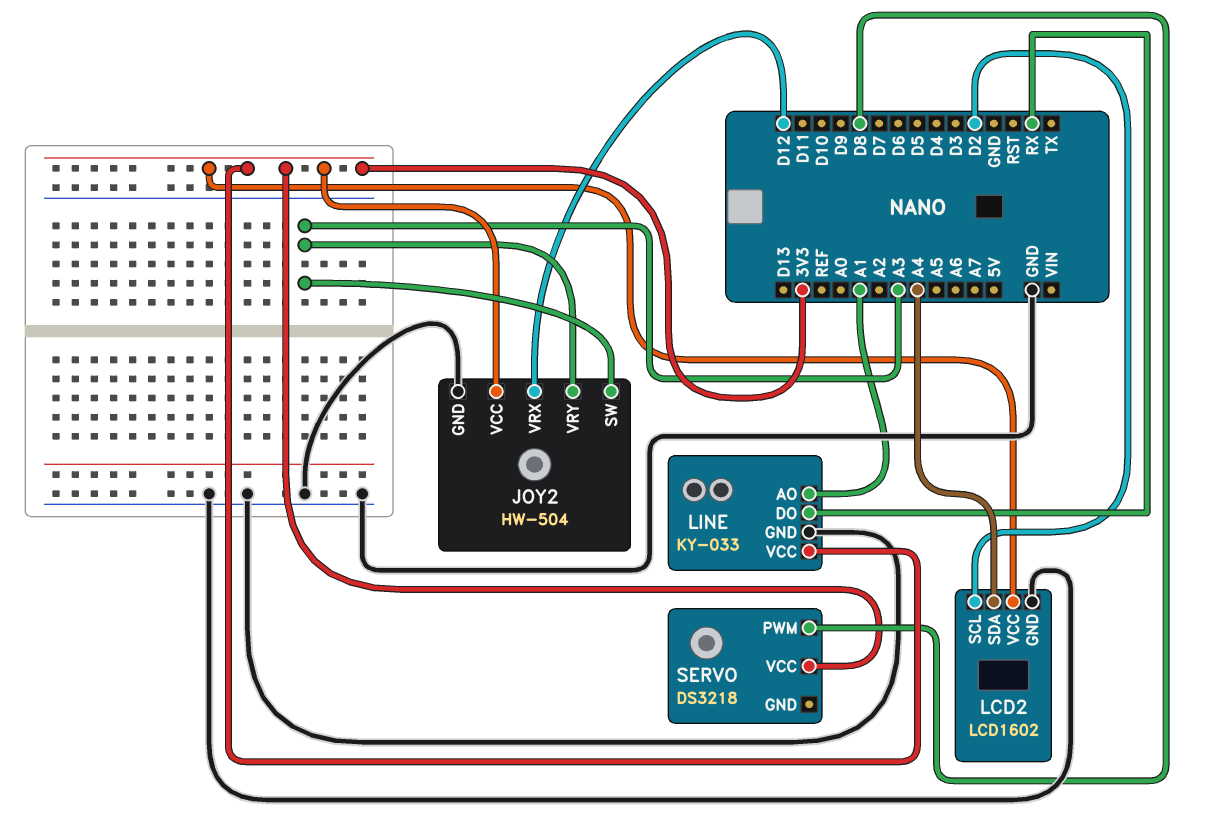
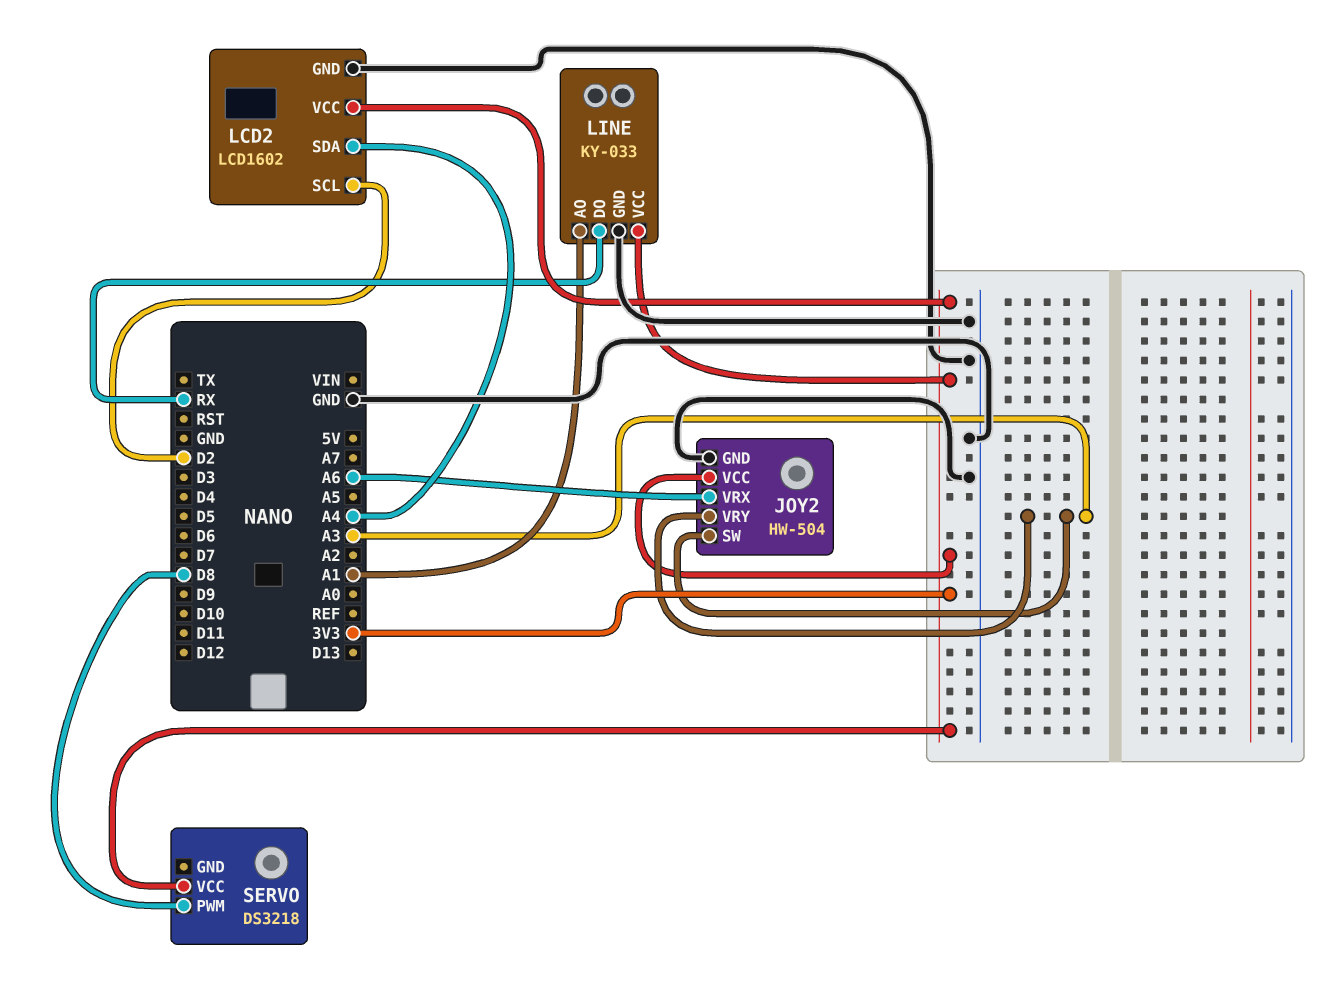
JOY2 pin VRX: D12 -> A6

